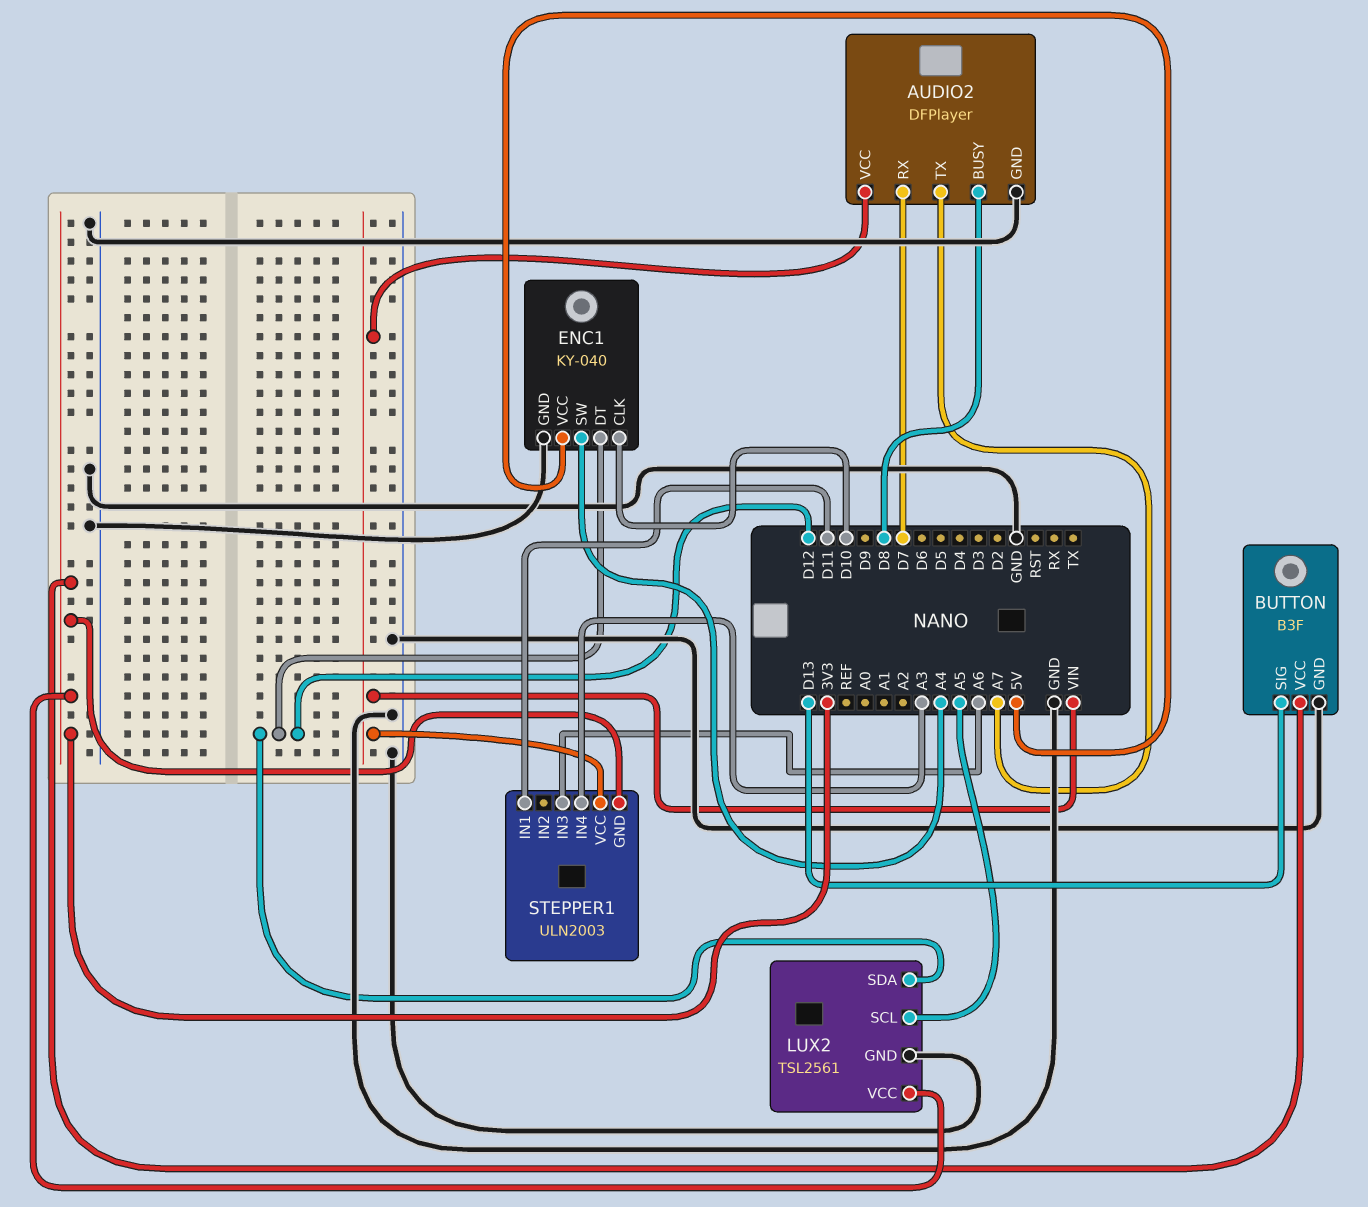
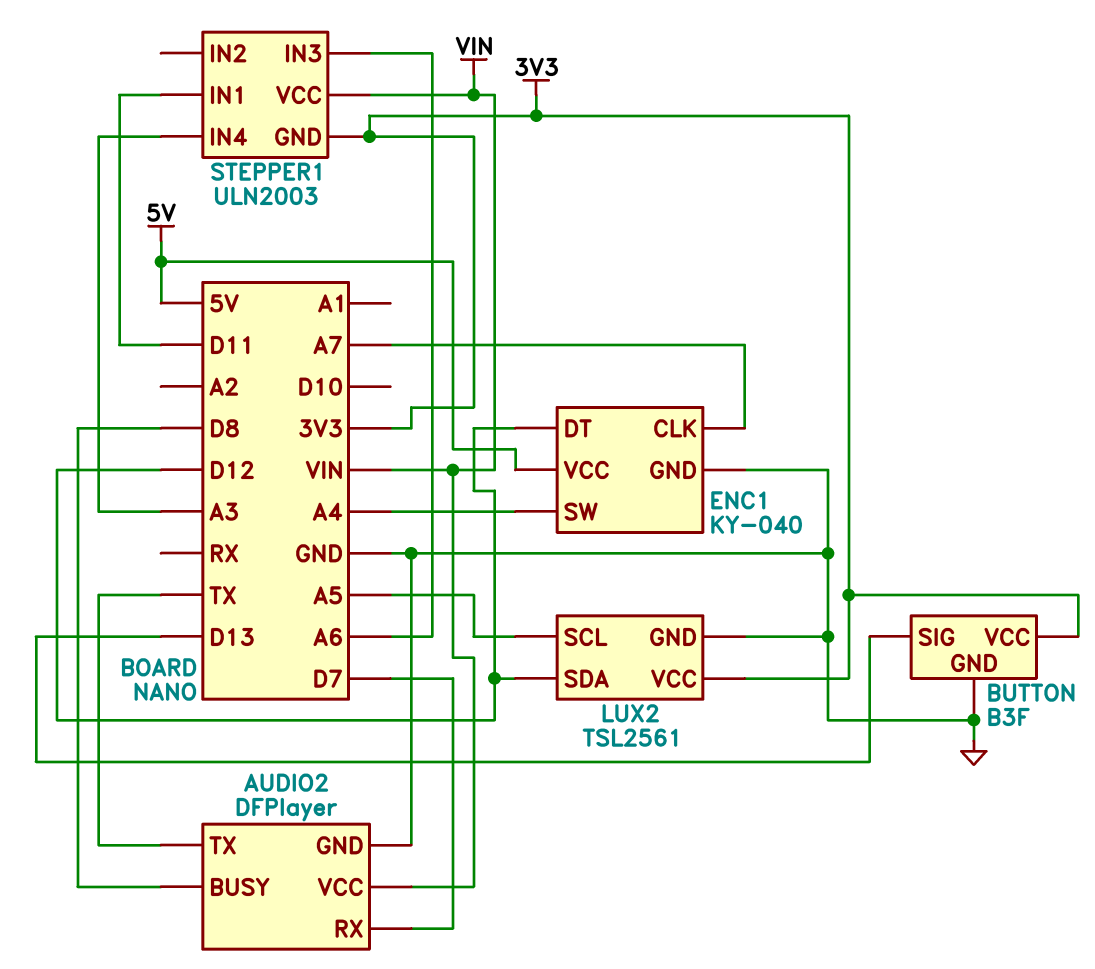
AUDIO2 pin TX: A7 -> TX
ENC1 pin CLK: D10 -> A7

